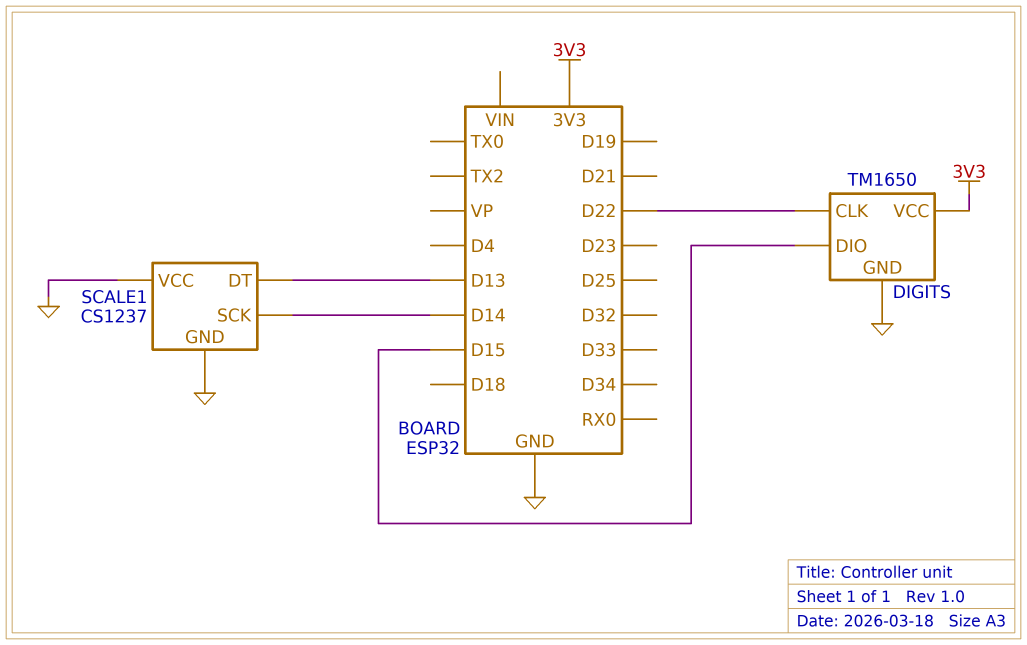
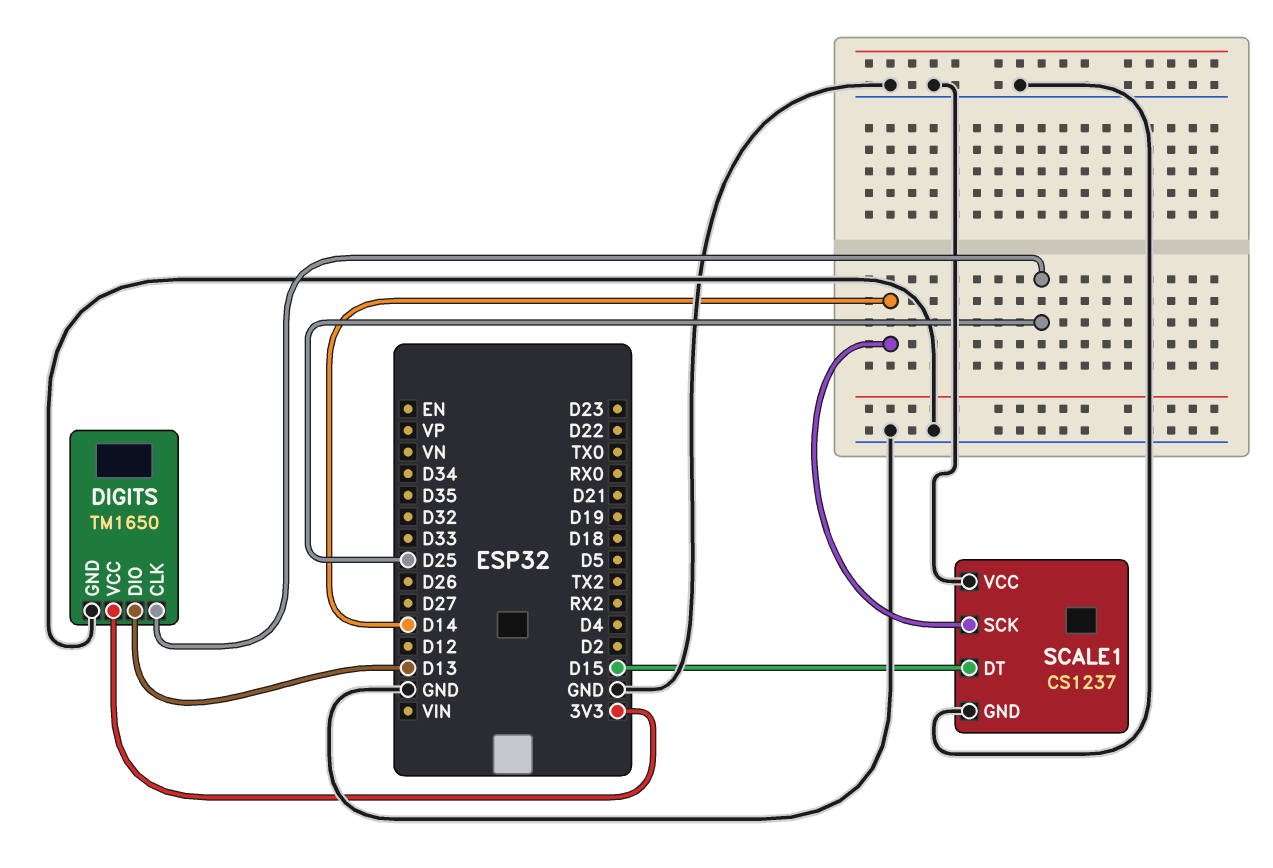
DIGITS pin CLK: D22 -> D25
DIGITS pin DIO: D15 -> D13
SCALE1 pin DT: D13 -> D15

